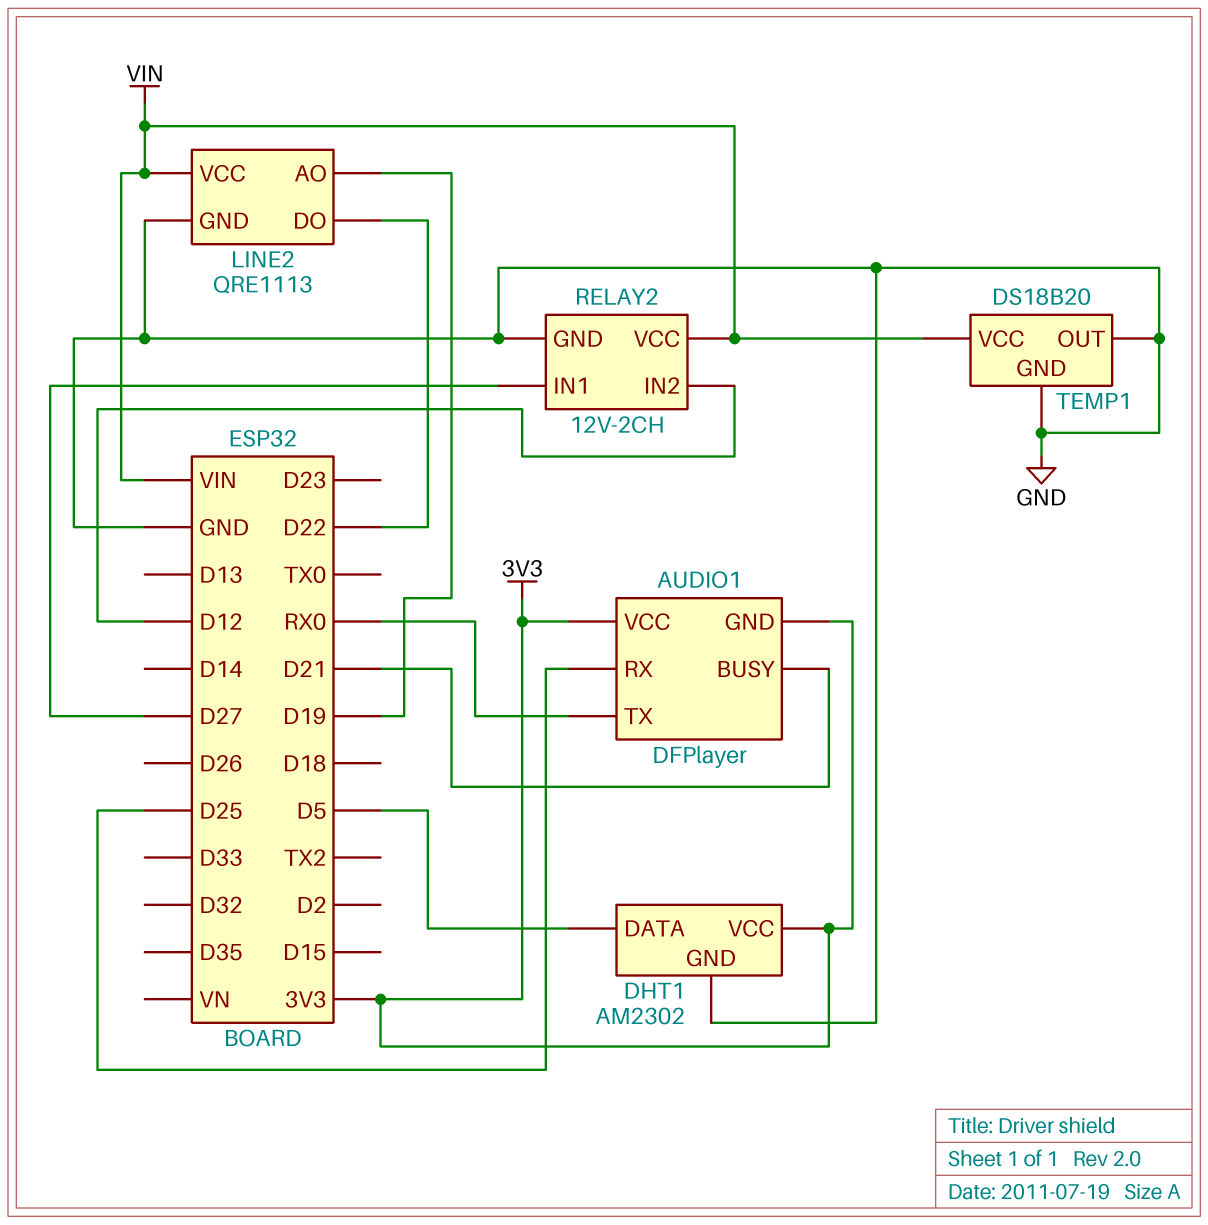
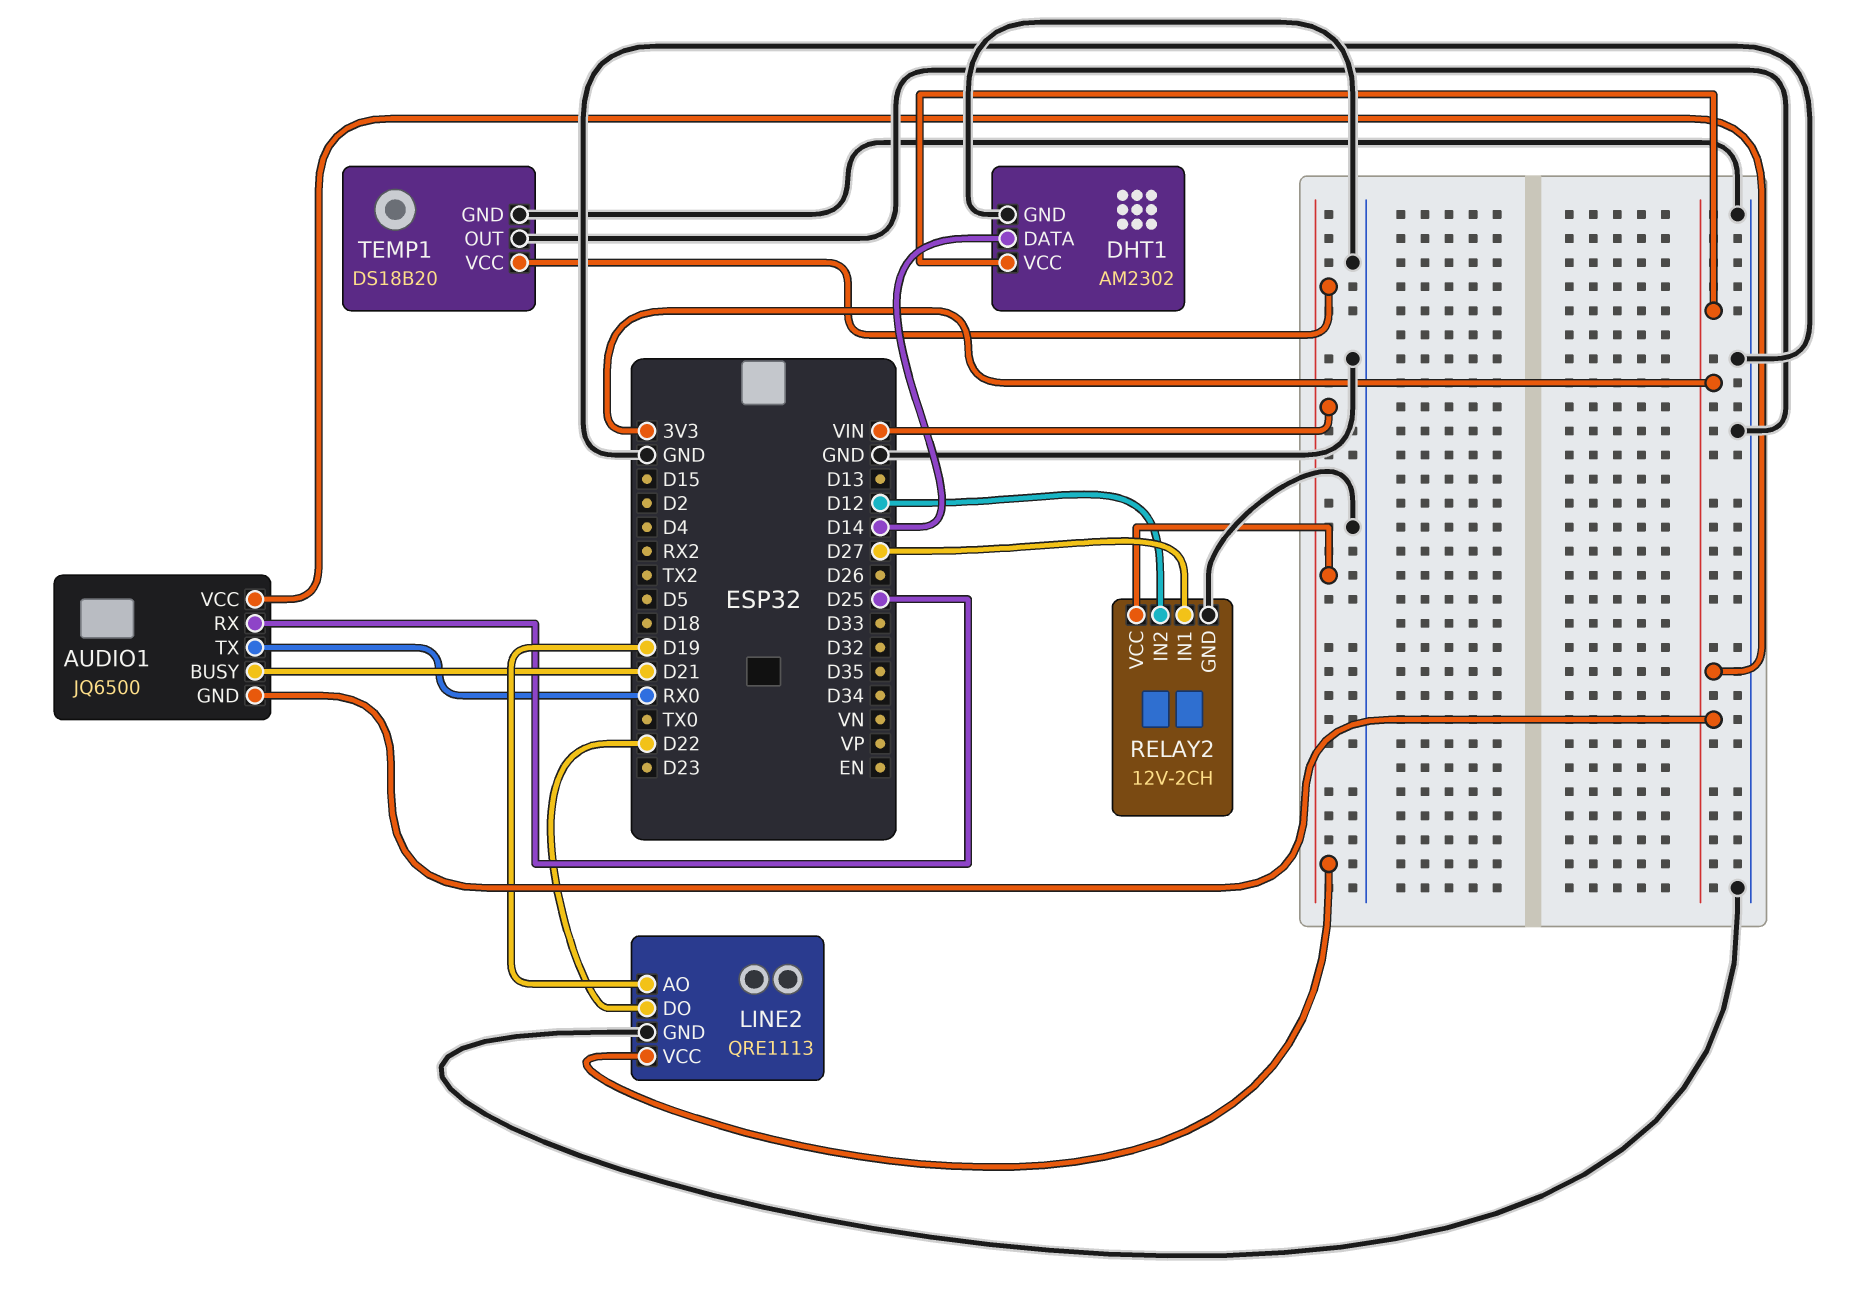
AUDIO1: DFPlayer -> JQ6500
DHT1 pin DATA: D5 -> D14

